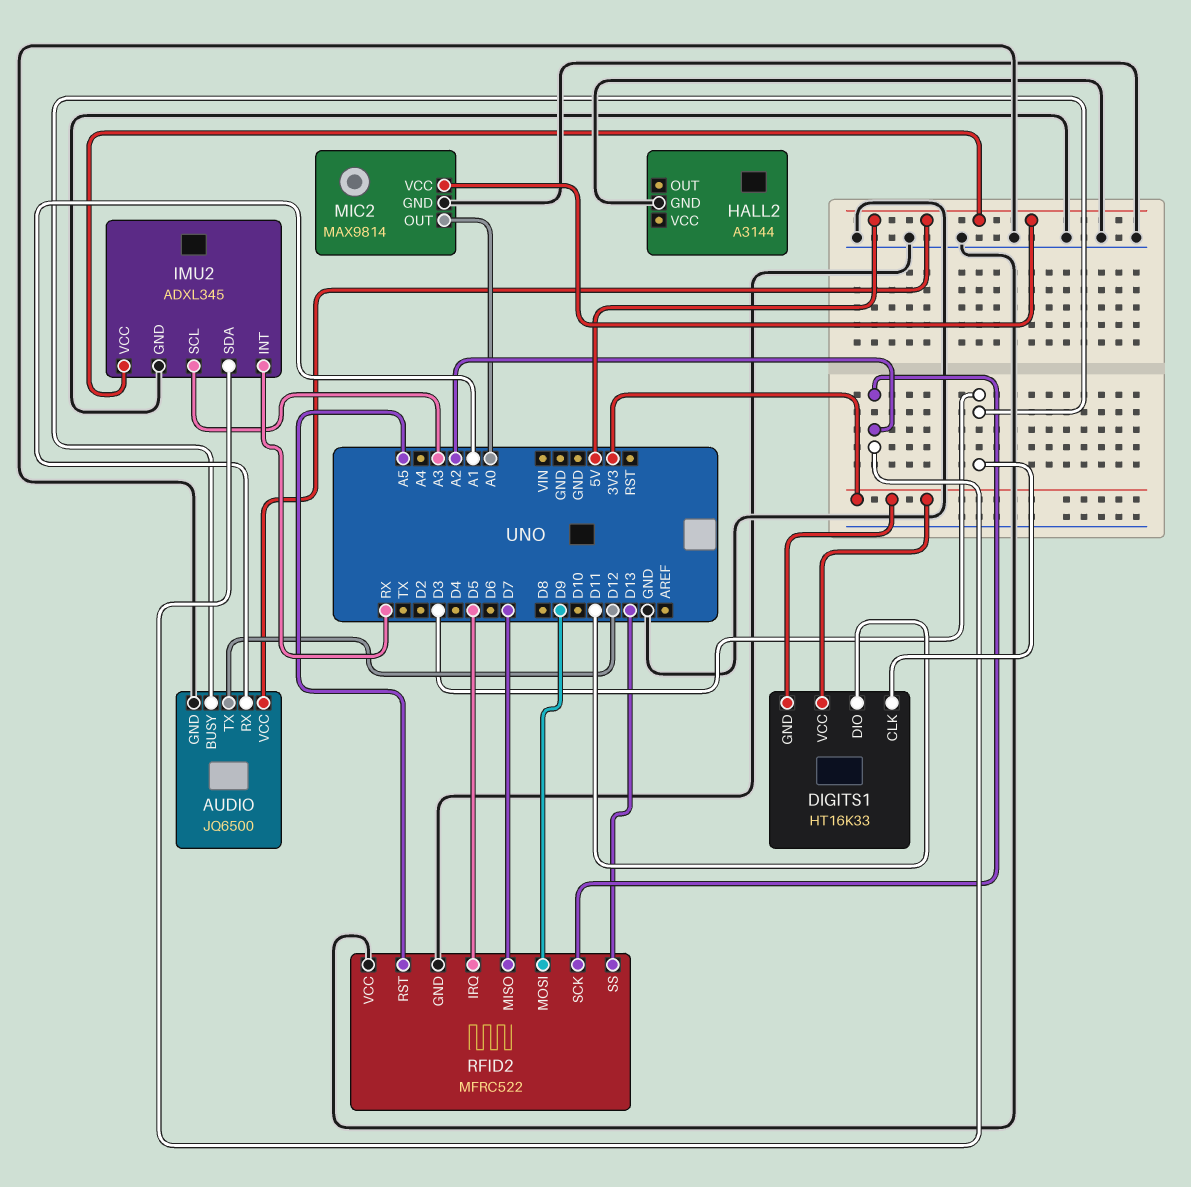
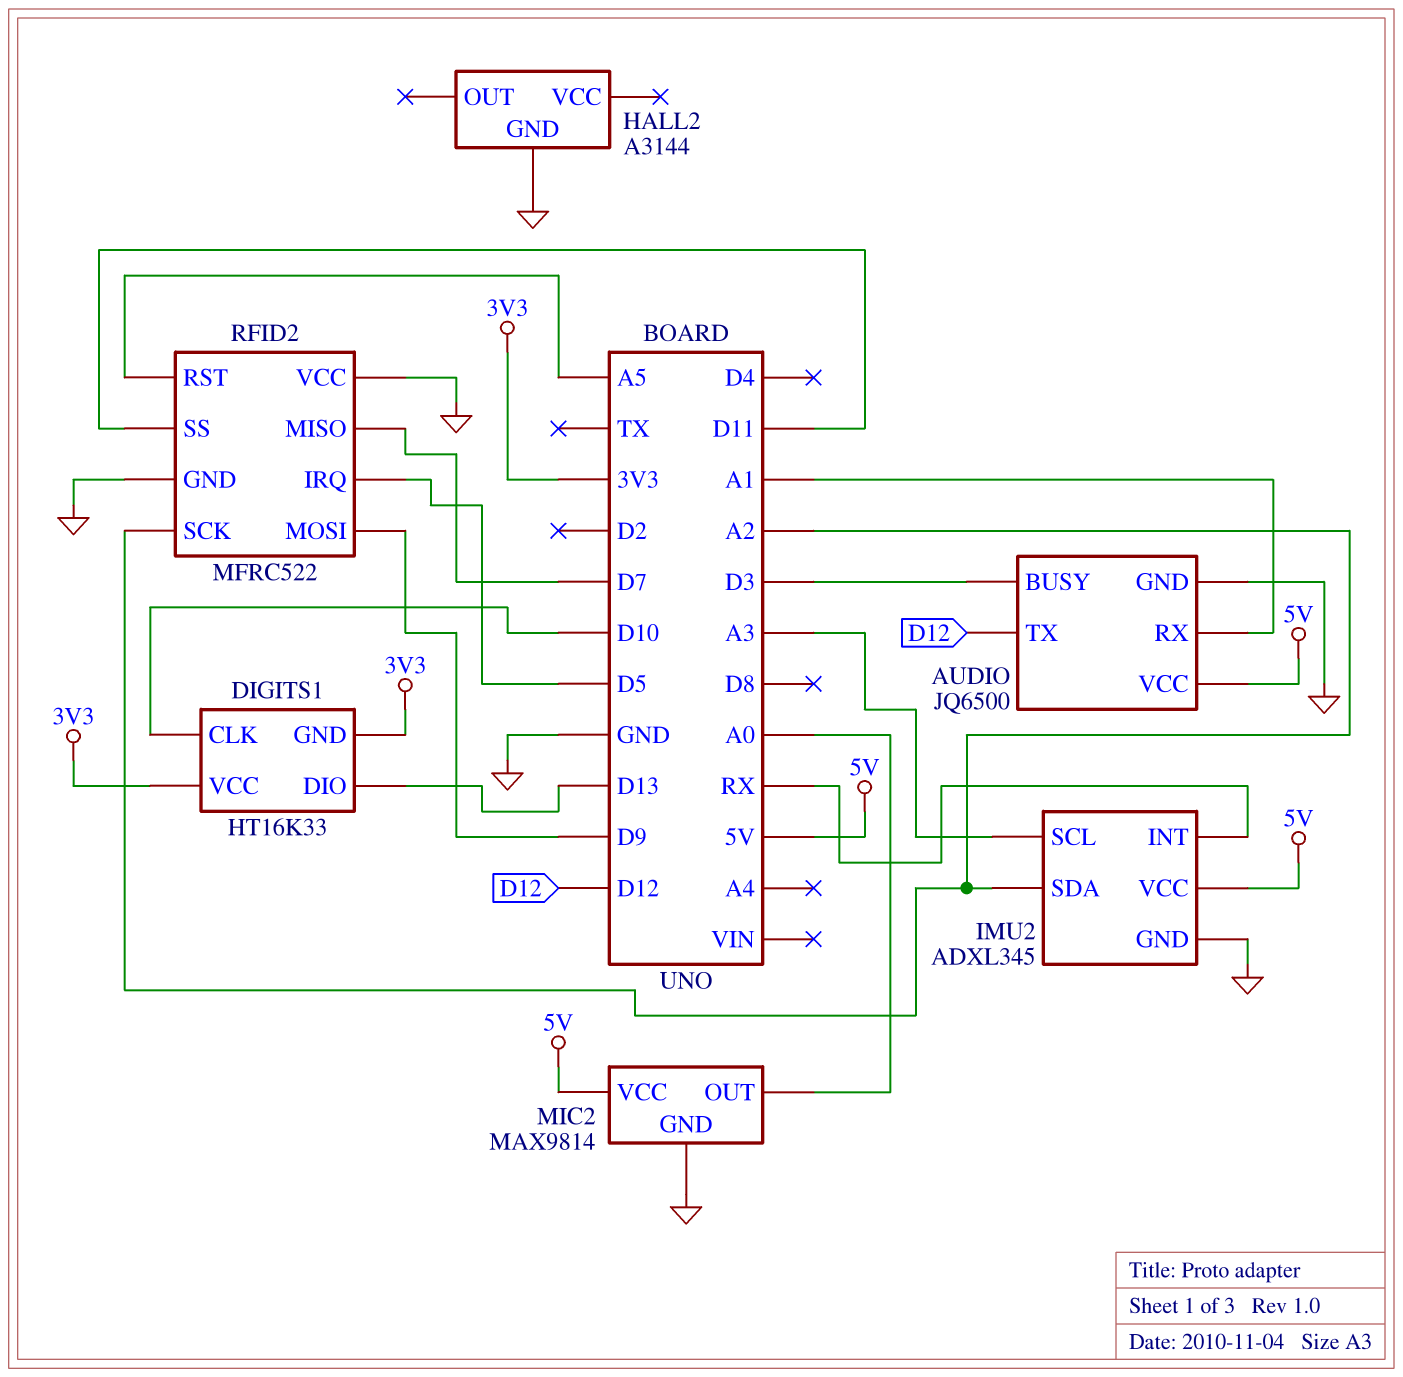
DIGITS1 pin CLK: D3 -> D10
DIGITS1 pin DIO: D11 -> D13
RFID2 pin SS: D13 -> D11

